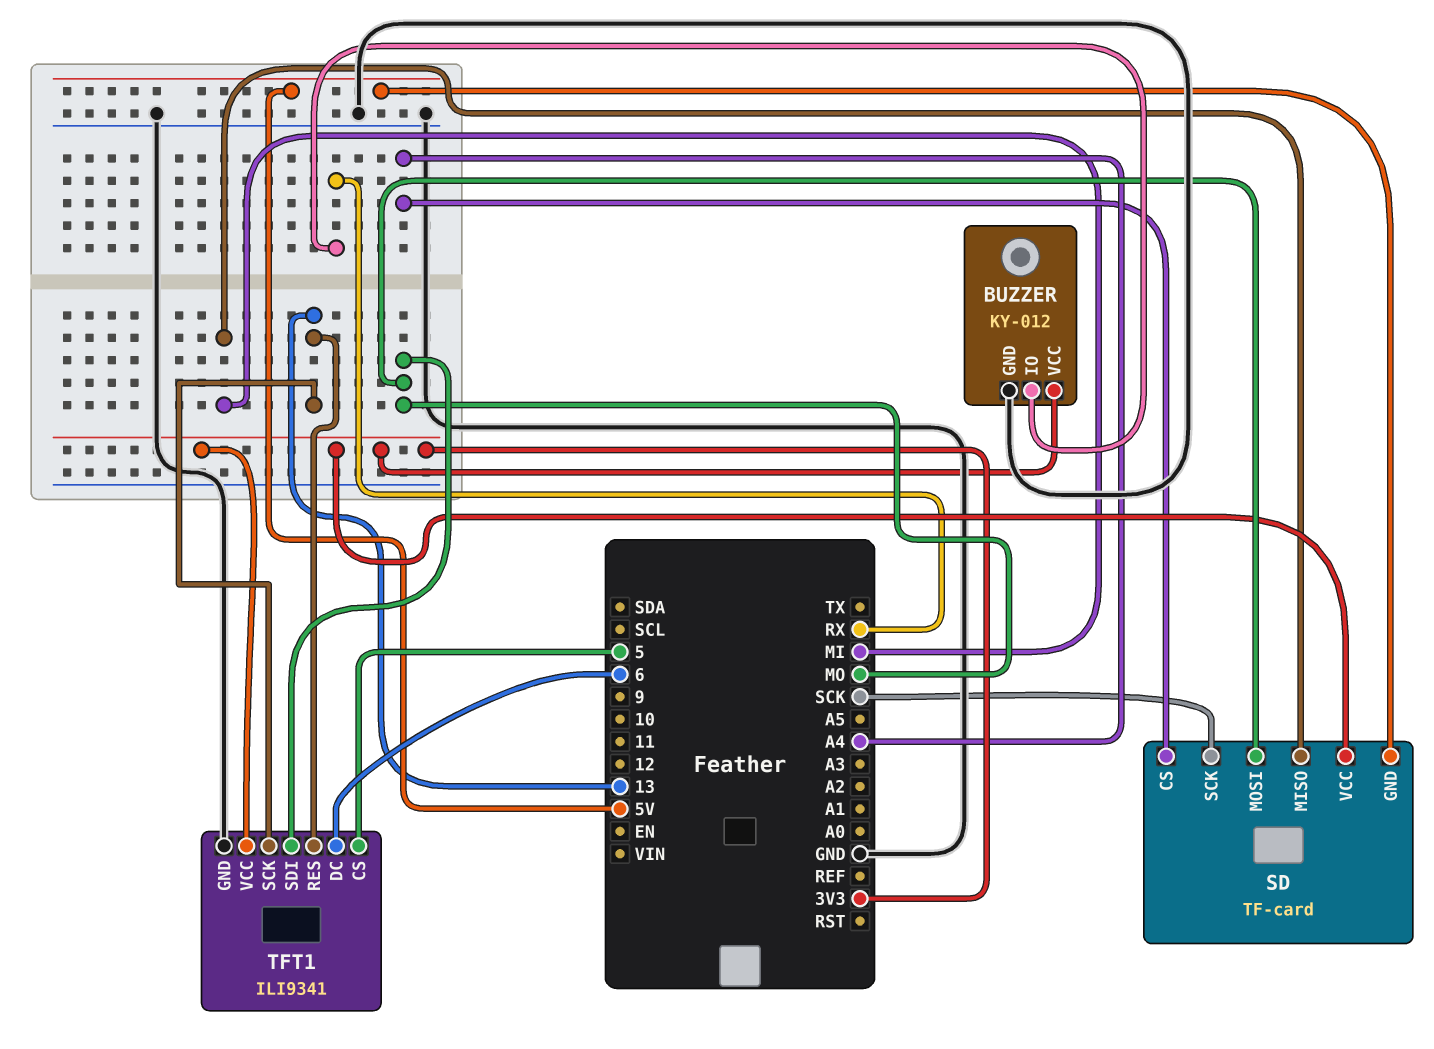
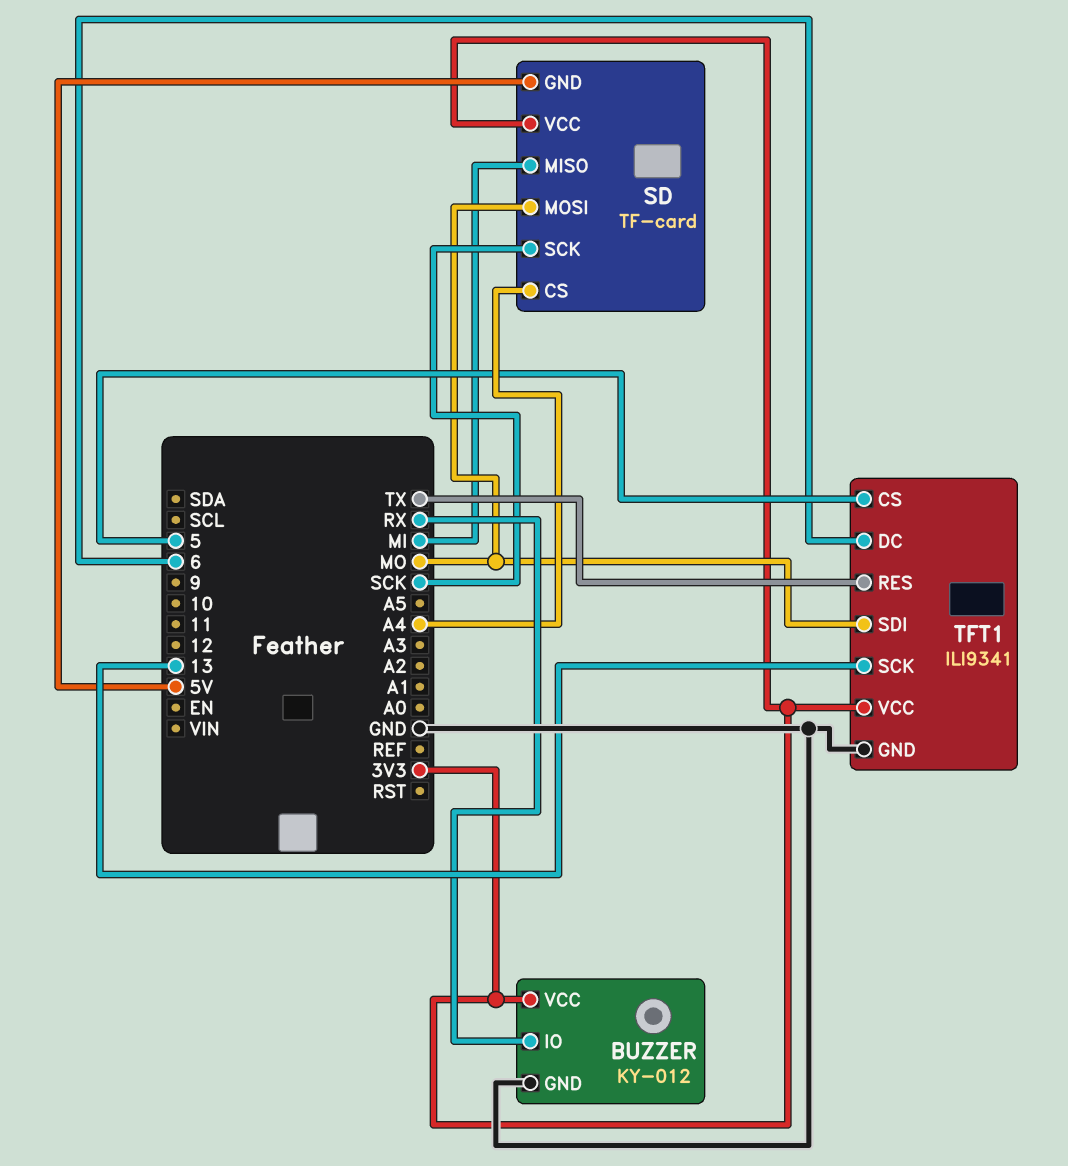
TFT1 pin RES: 13 -> TX

